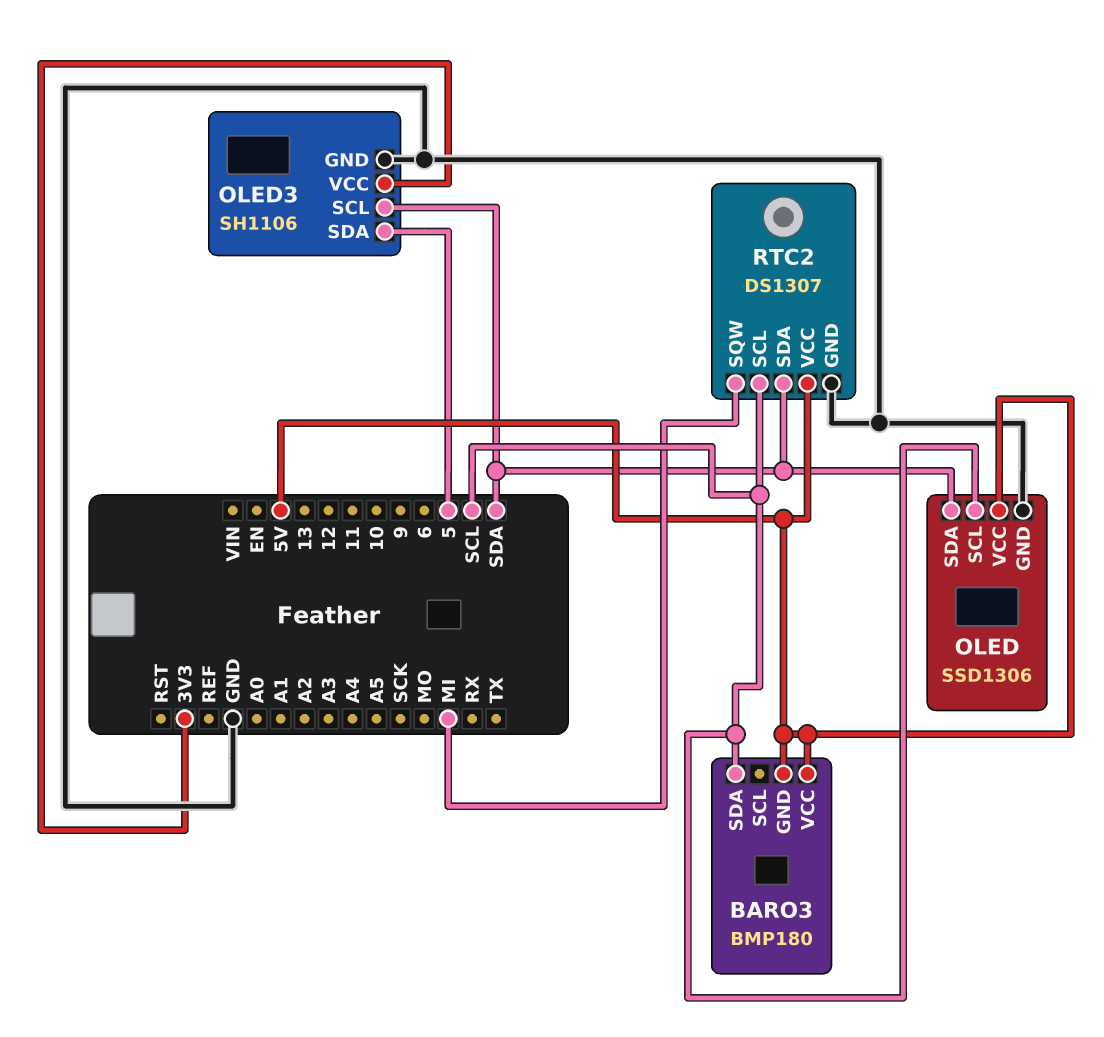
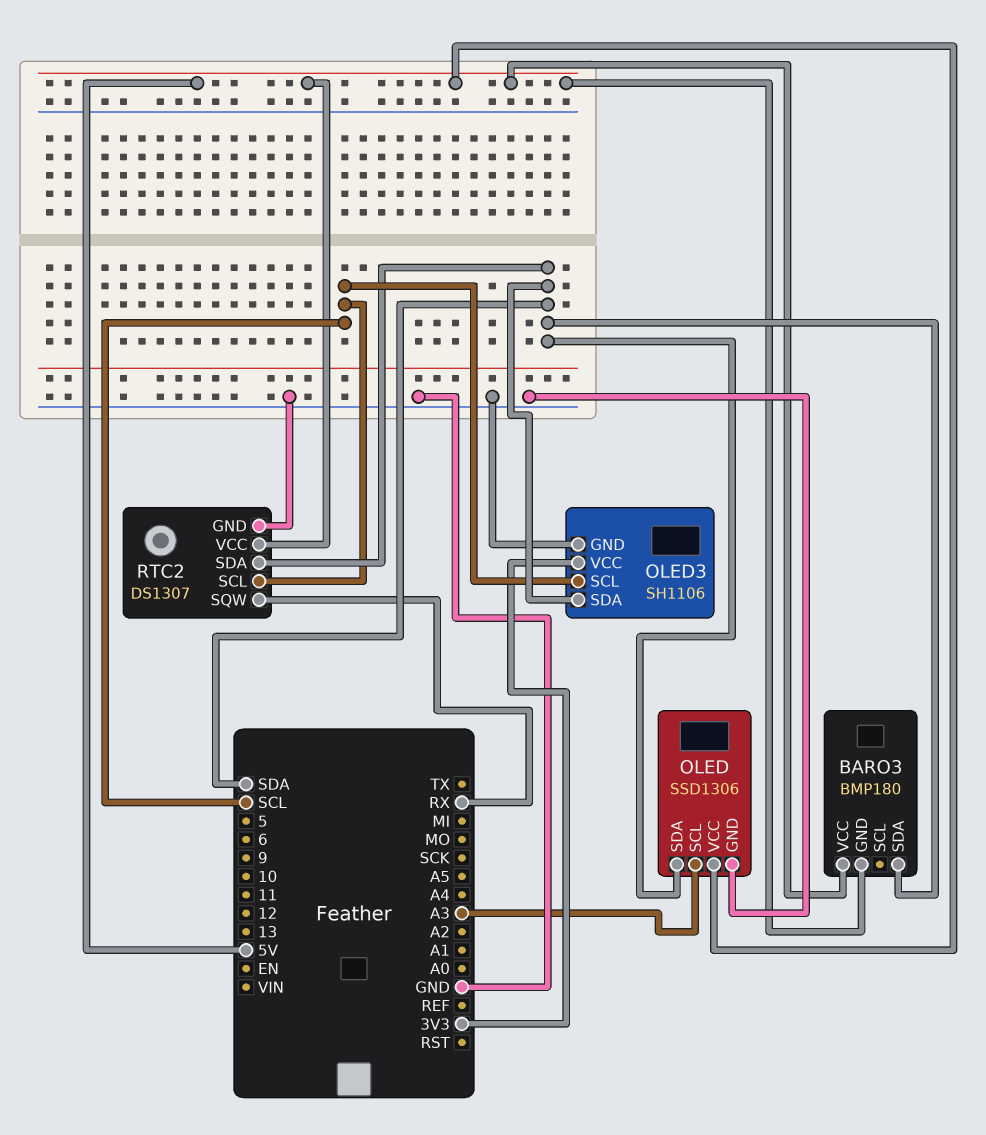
BARO3 pin SDA: SCL -> SDA
OLED pin SCL: SCL -> A3
OLED3 pin SCL: SDA -> SCL
OLED3 pin SDA: 5 -> SDA
RTC2 pin SQW: MI -> RX

